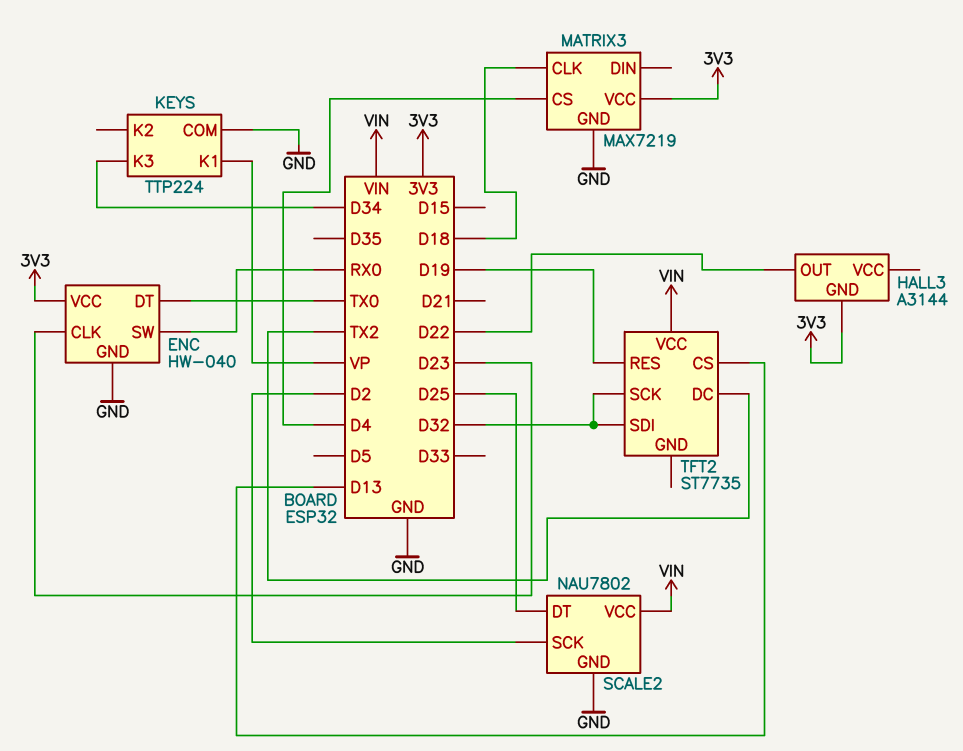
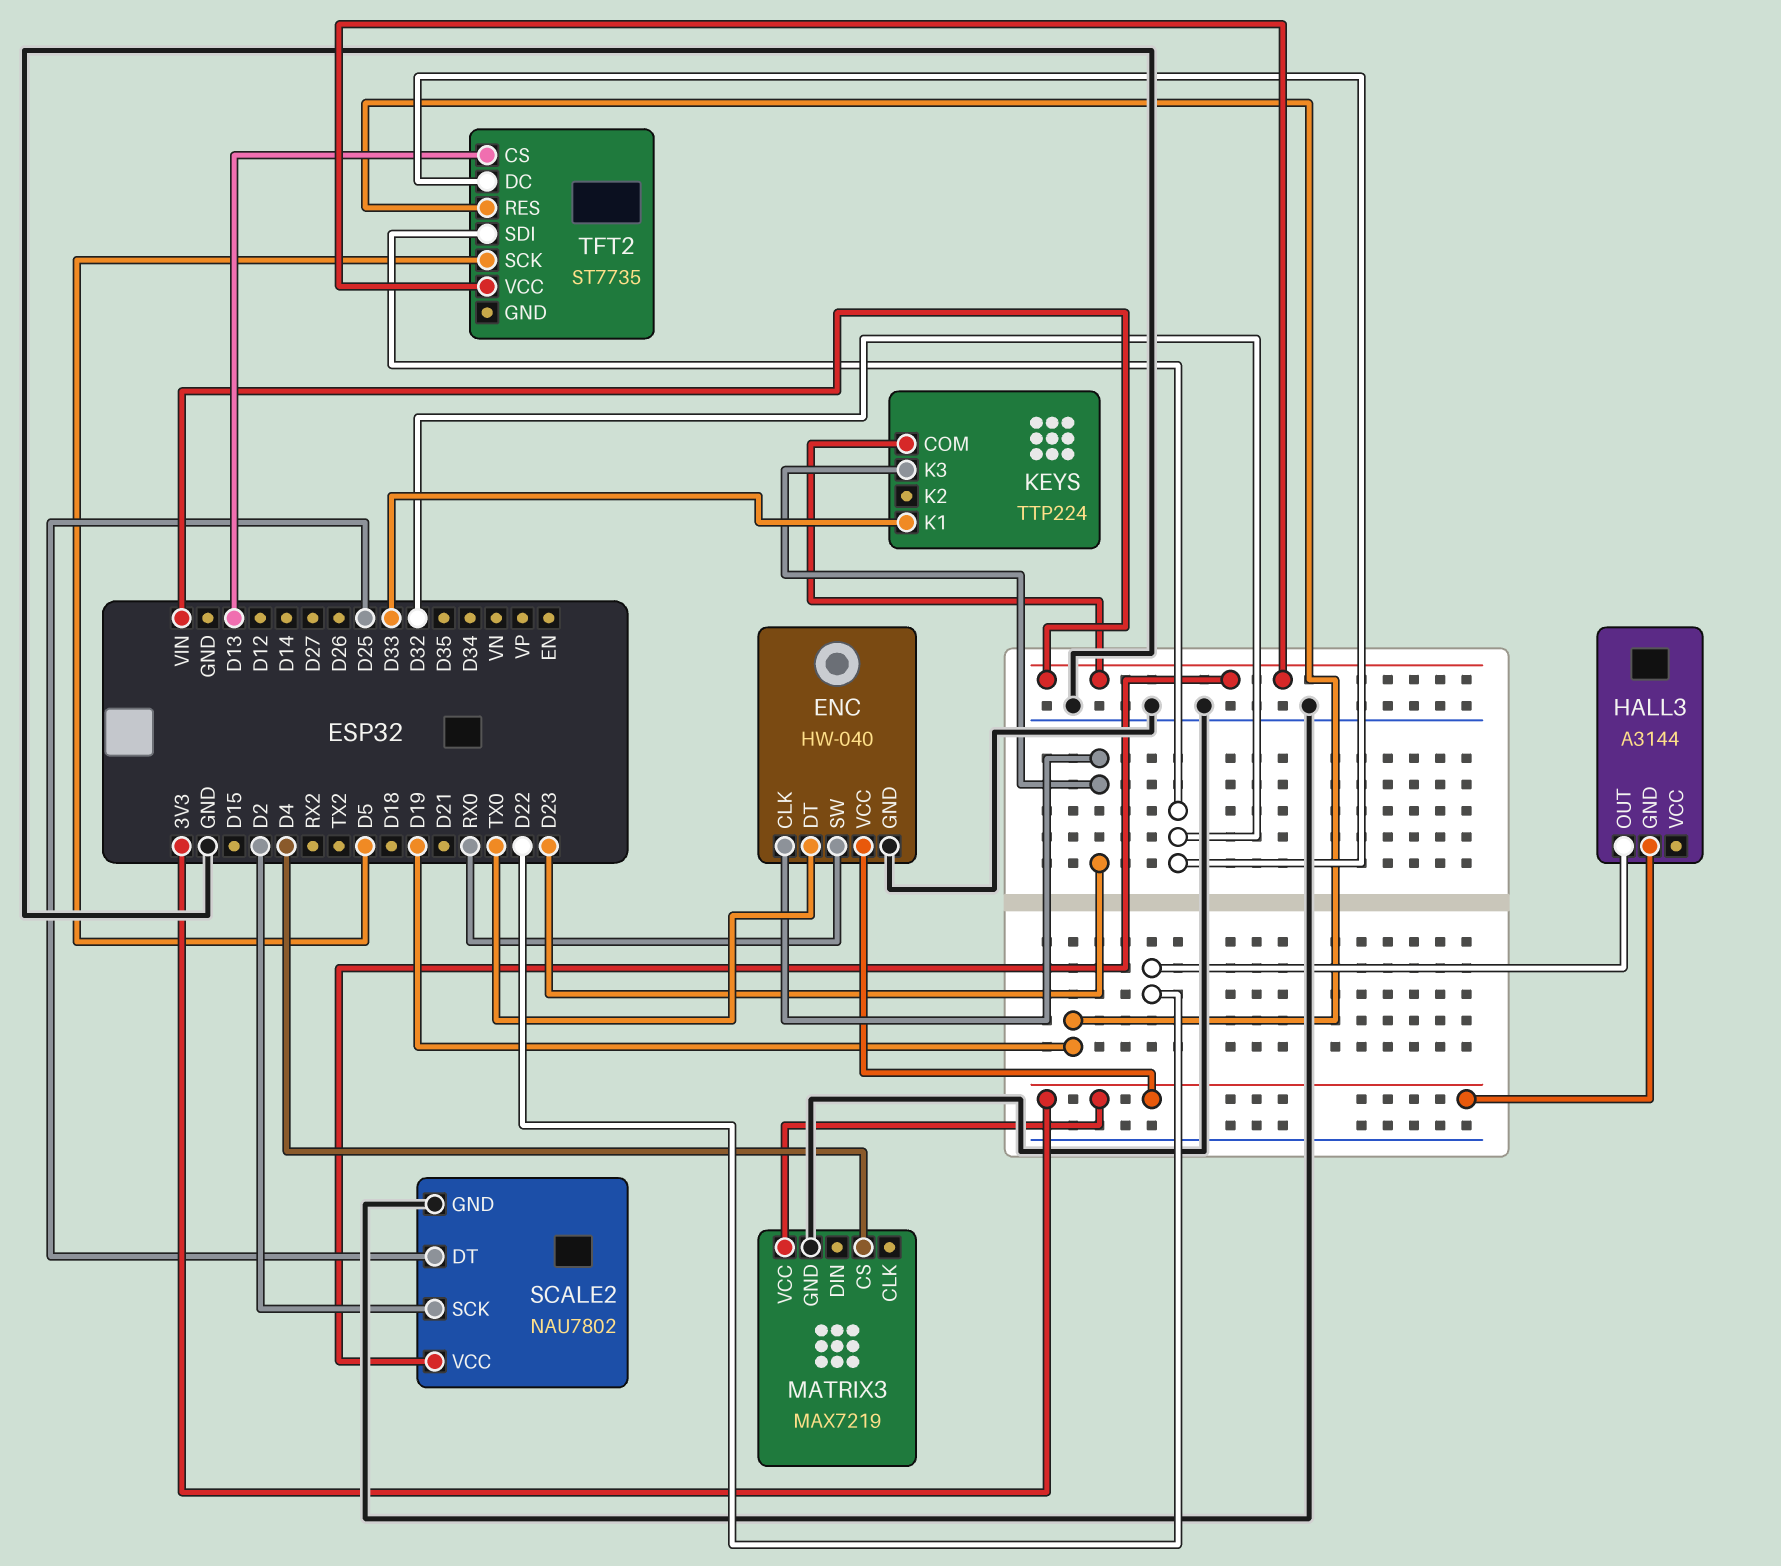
KEYS pin COM: GND -> VIN
KEYS pin K1: VP -> D33
KEYS pin K3: D34 -> D23
MATRIX3 pin CLK: D18 -> none
TFT2 pin DC: TX2 -> D32
TFT2 pin SCK: D32 -> D5

